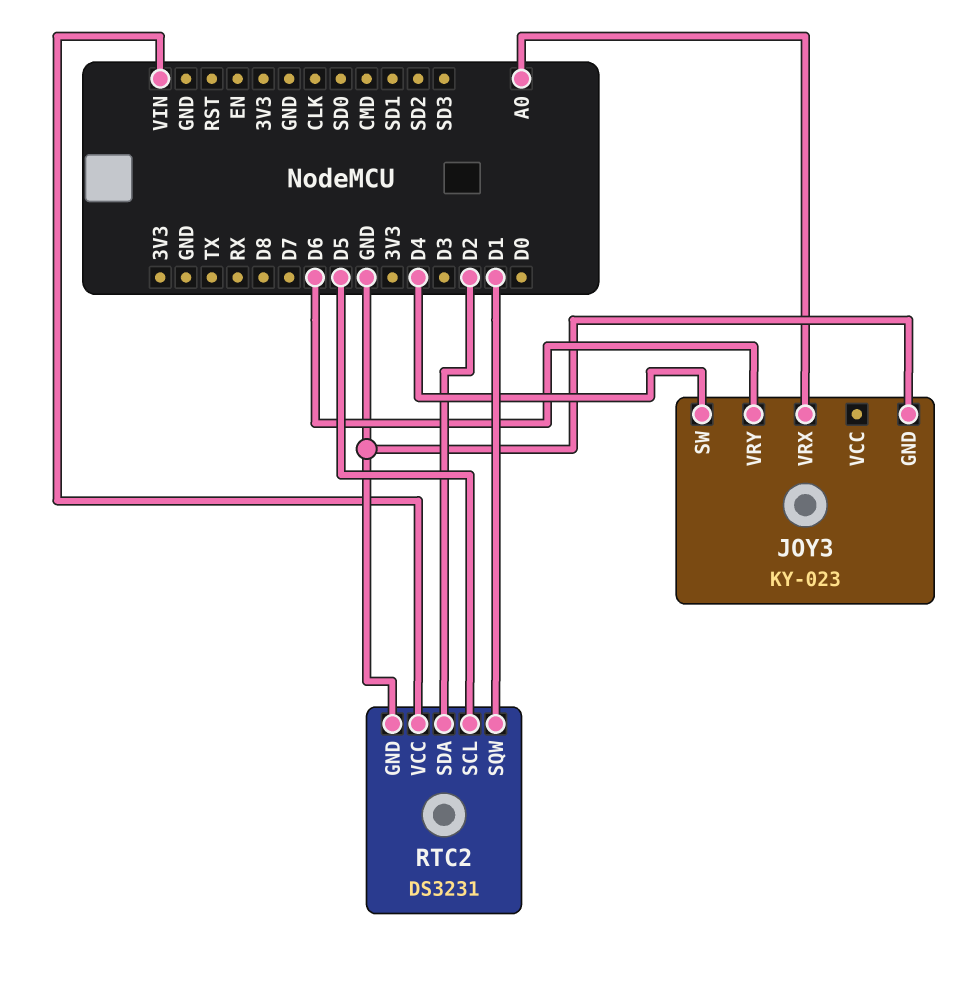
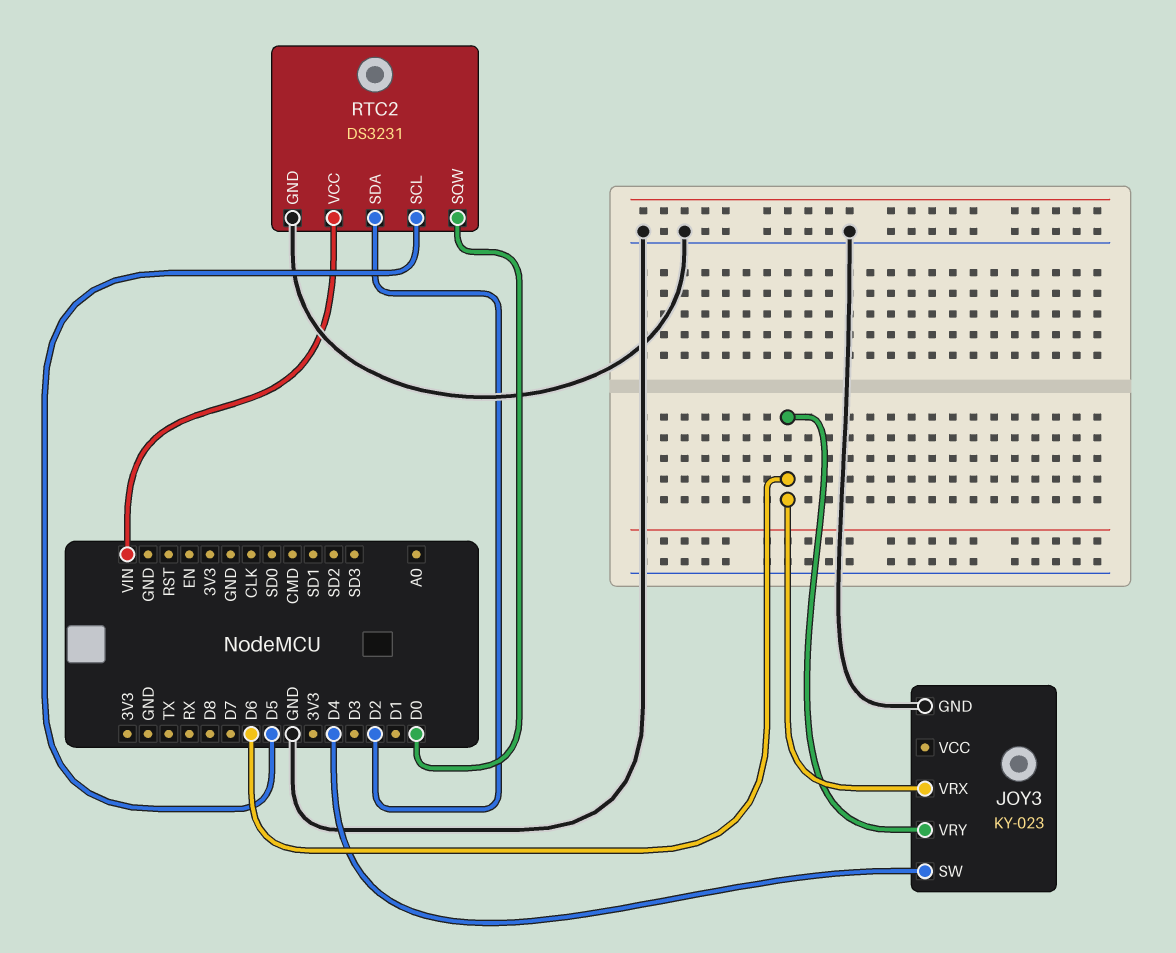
JOY3 pin VRX: A0 -> D6
RTC2 pin SQW: D1 -> D0

